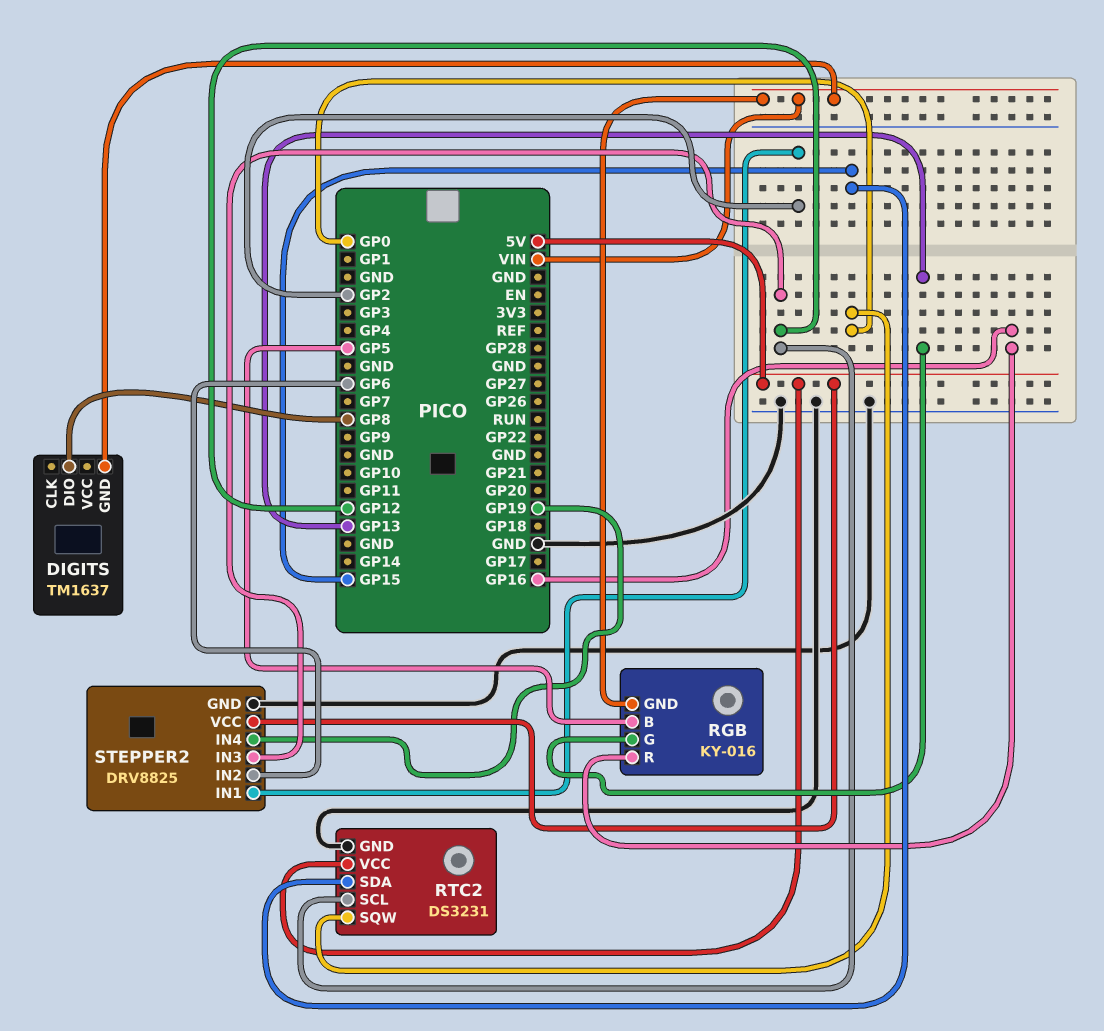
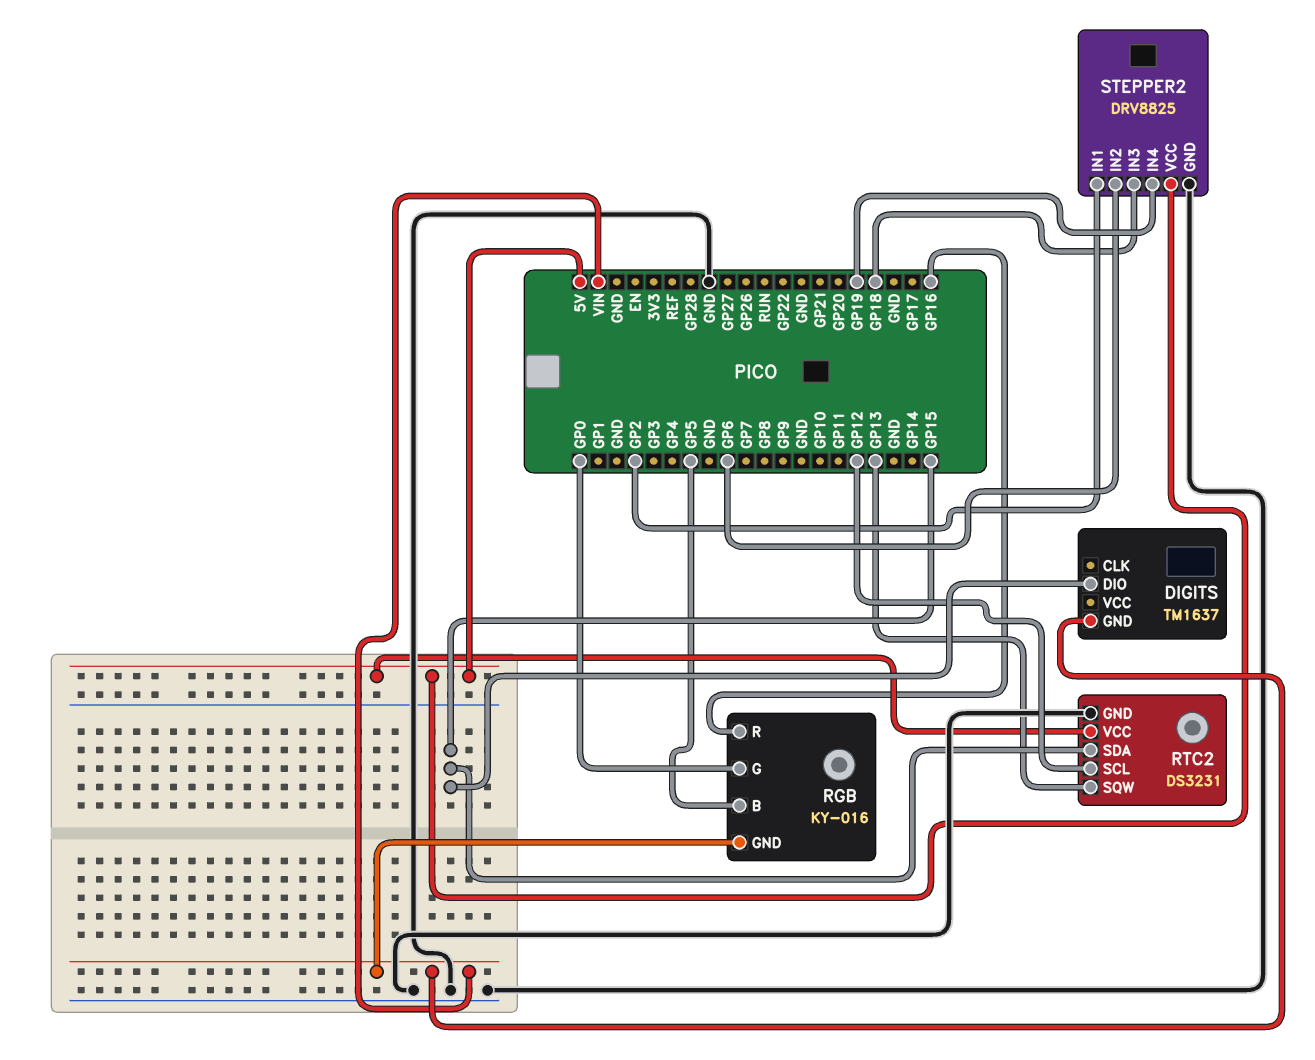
DIGITS pin DIO: GP8 -> GP15
RGB pin G: GP13 -> GP0
RTC2 pin SQW: GP0 -> GP13
STEPPER2 pin IN3: GP12 -> GP18

